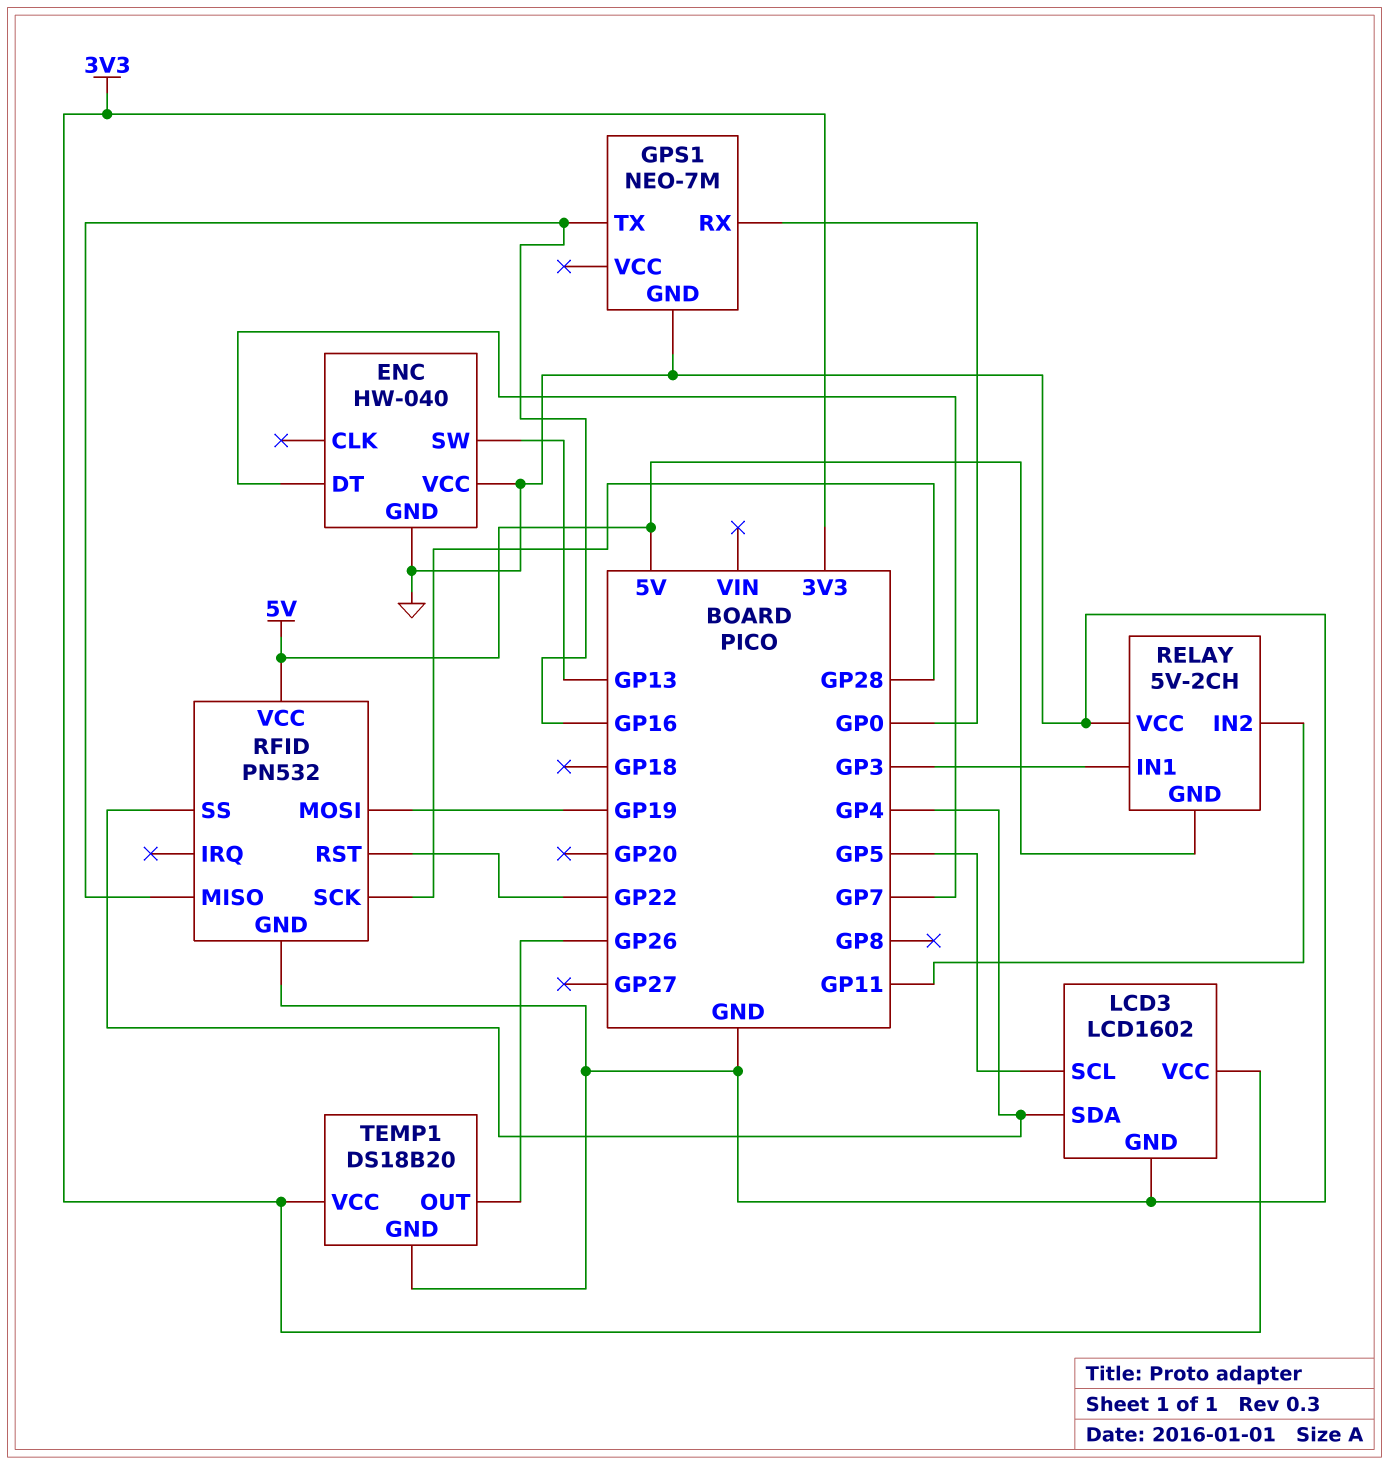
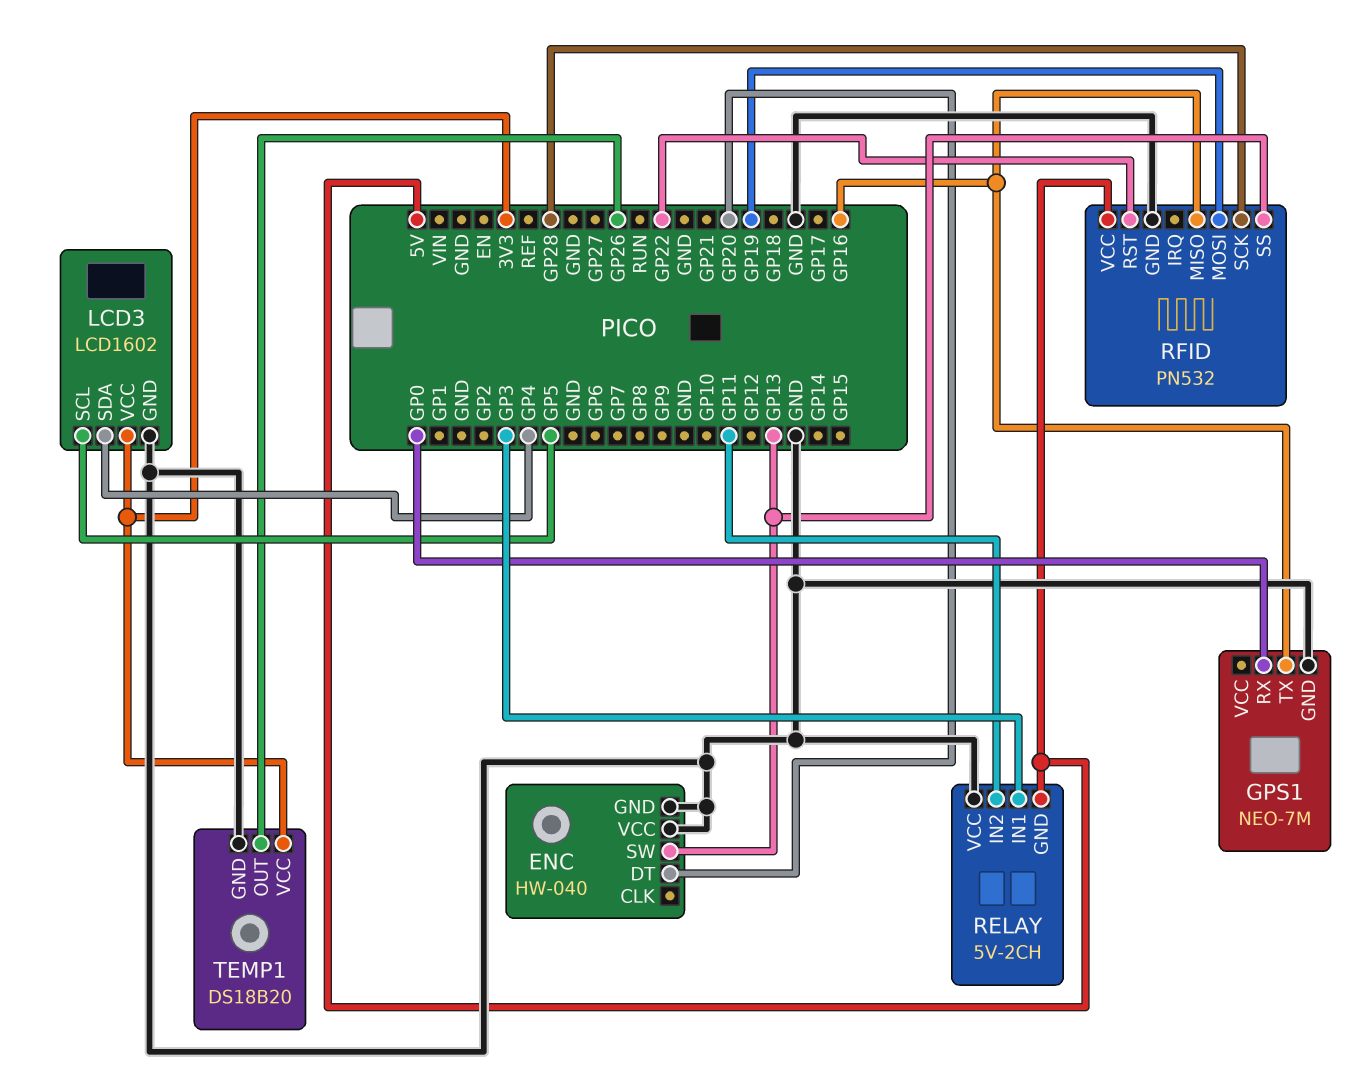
ENC pin DT: GP7 -> GP20
RFID pin SS: GP4 -> GP13

